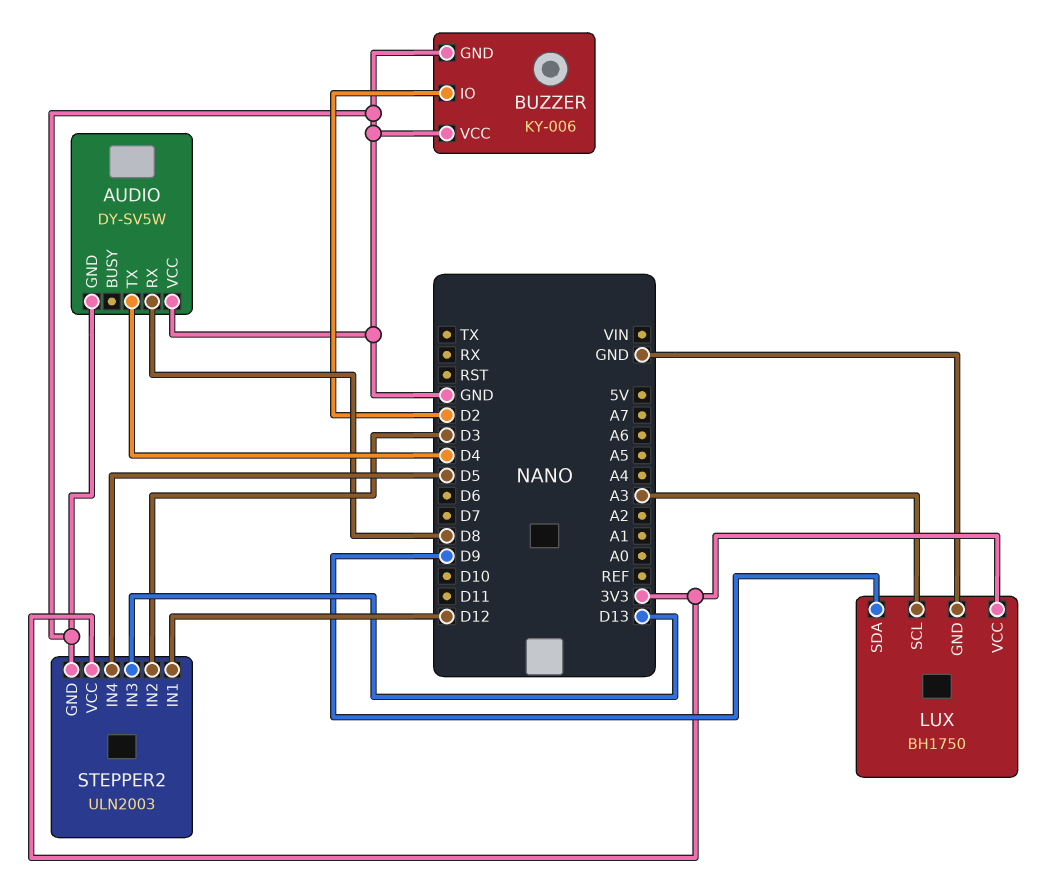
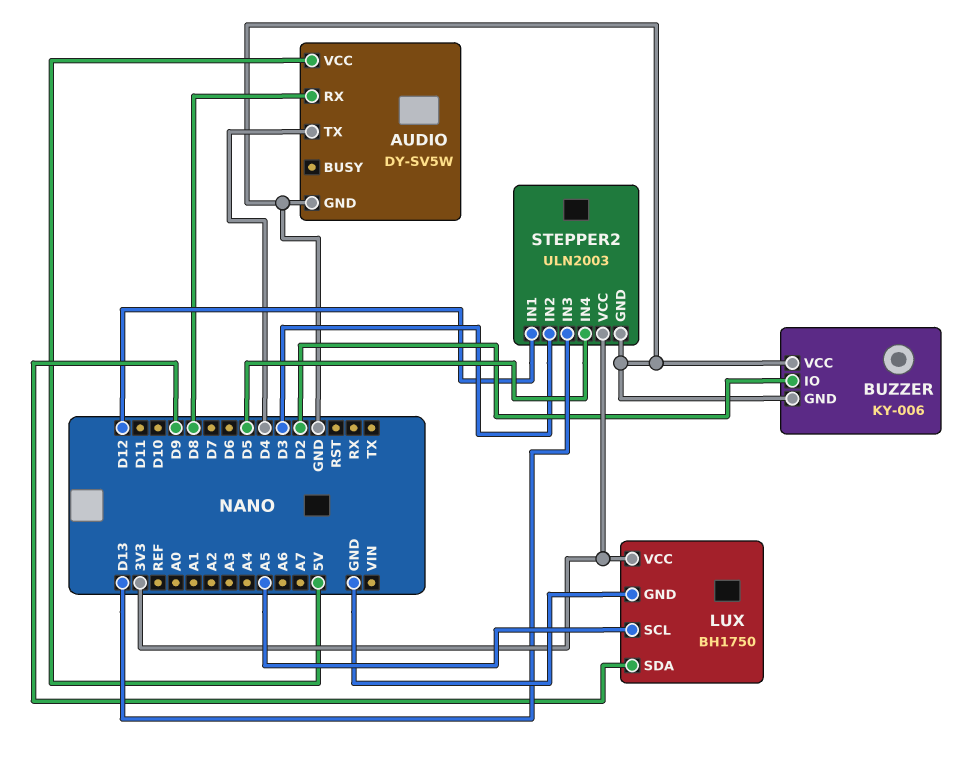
AUDIO pin VCC: GND -> 5V
LUX pin SCL: A3 -> A5

